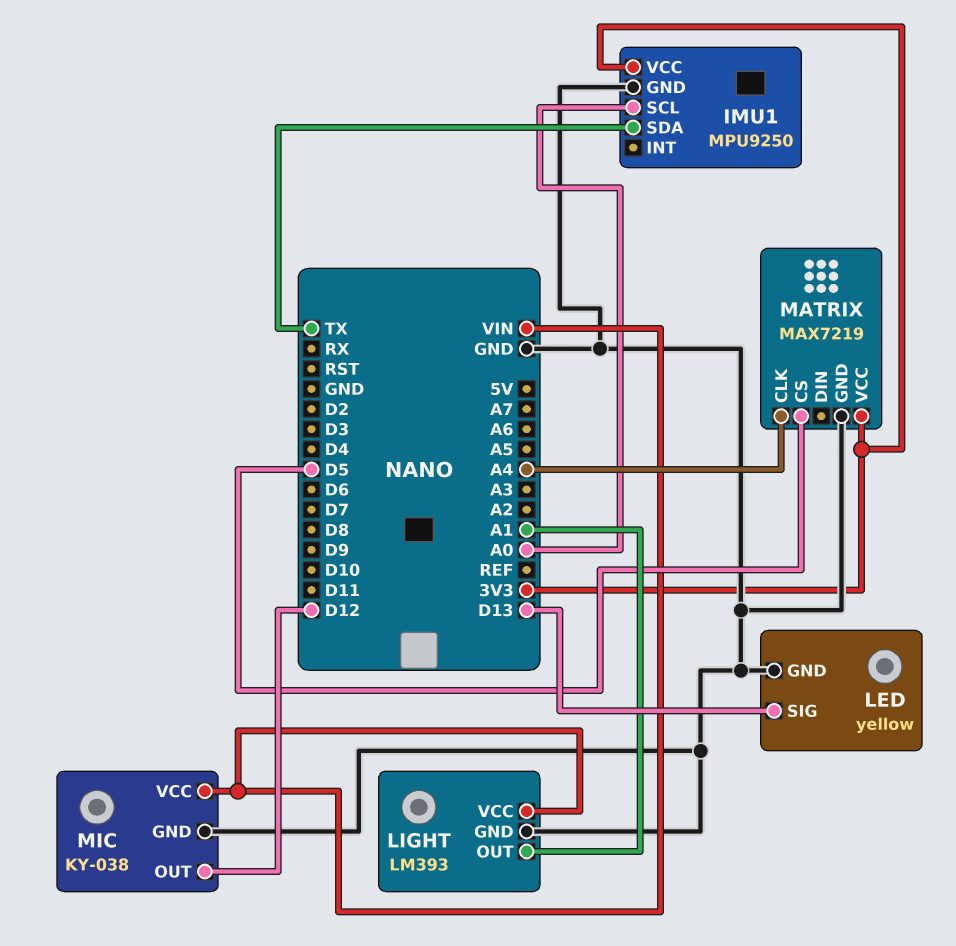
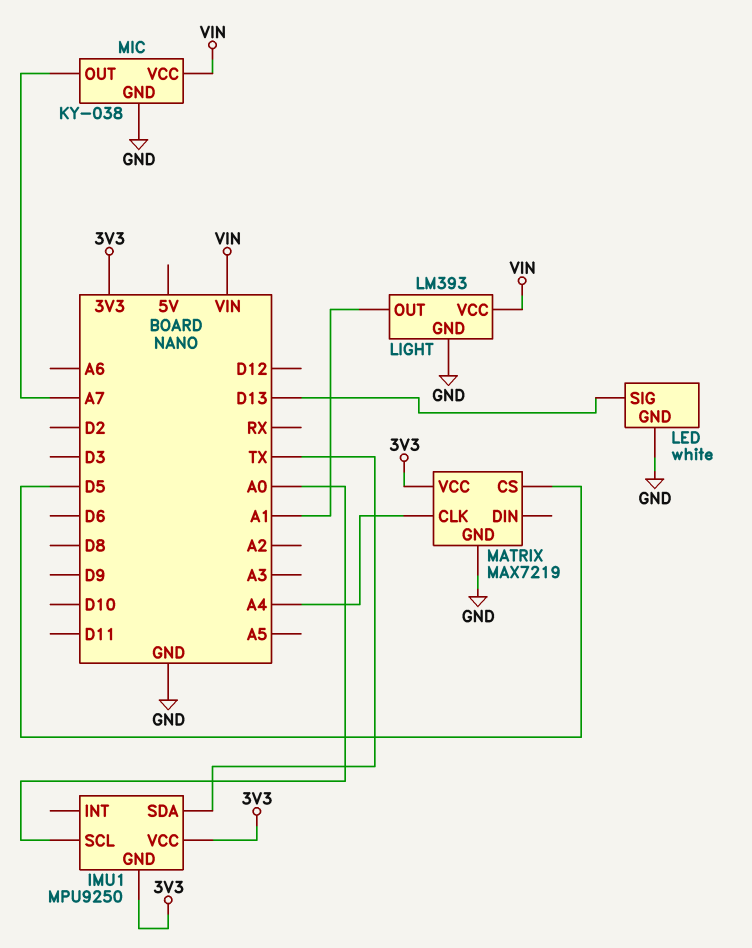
IMU1 pin GND: GND -> 3V3
LED: yellow -> white
MIC pin OUT: D12 -> A7

